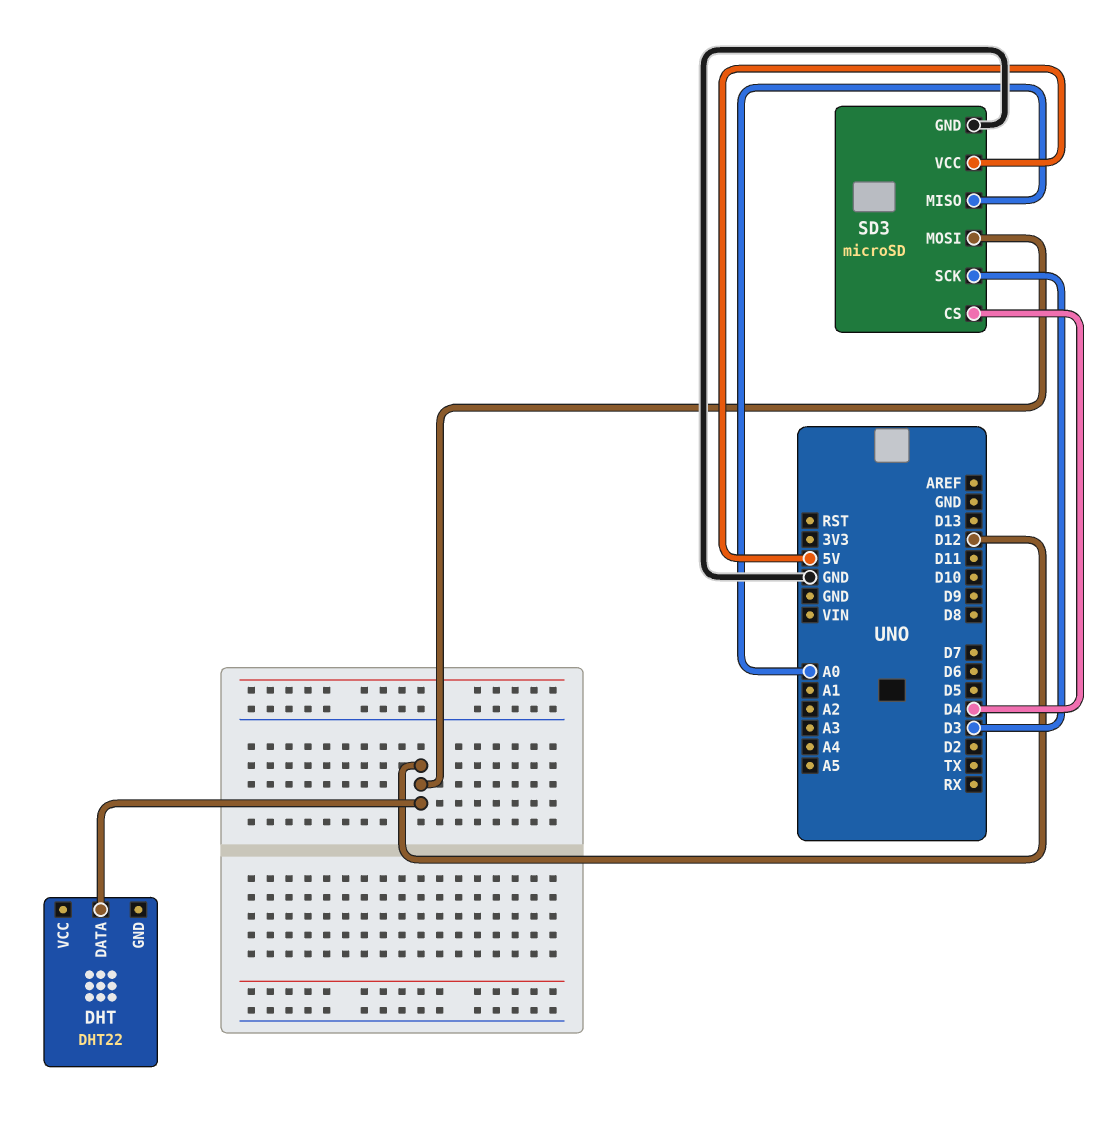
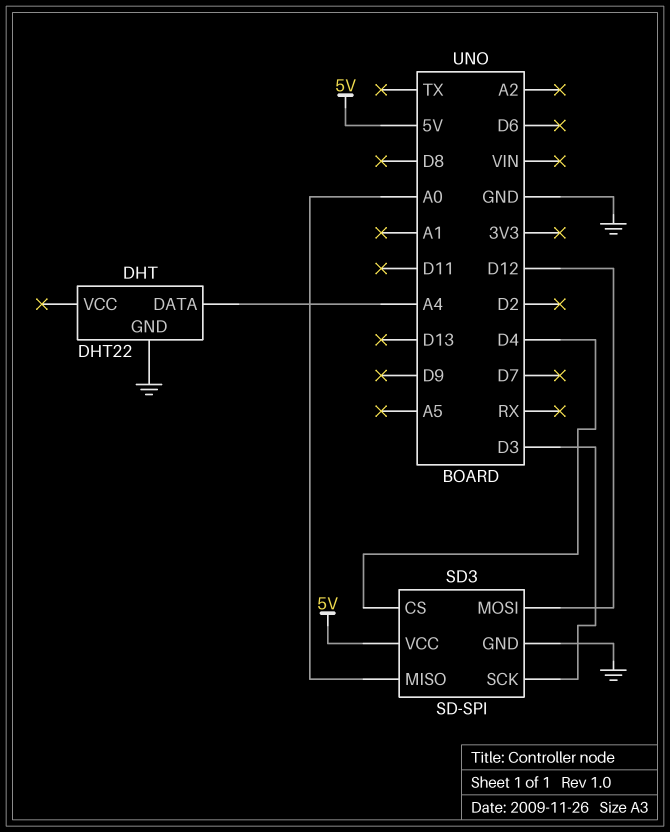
DHT pin DATA: D12 -> A4
DHT pin GND: none -> GND
SD3: microSD -> SD-SPI

